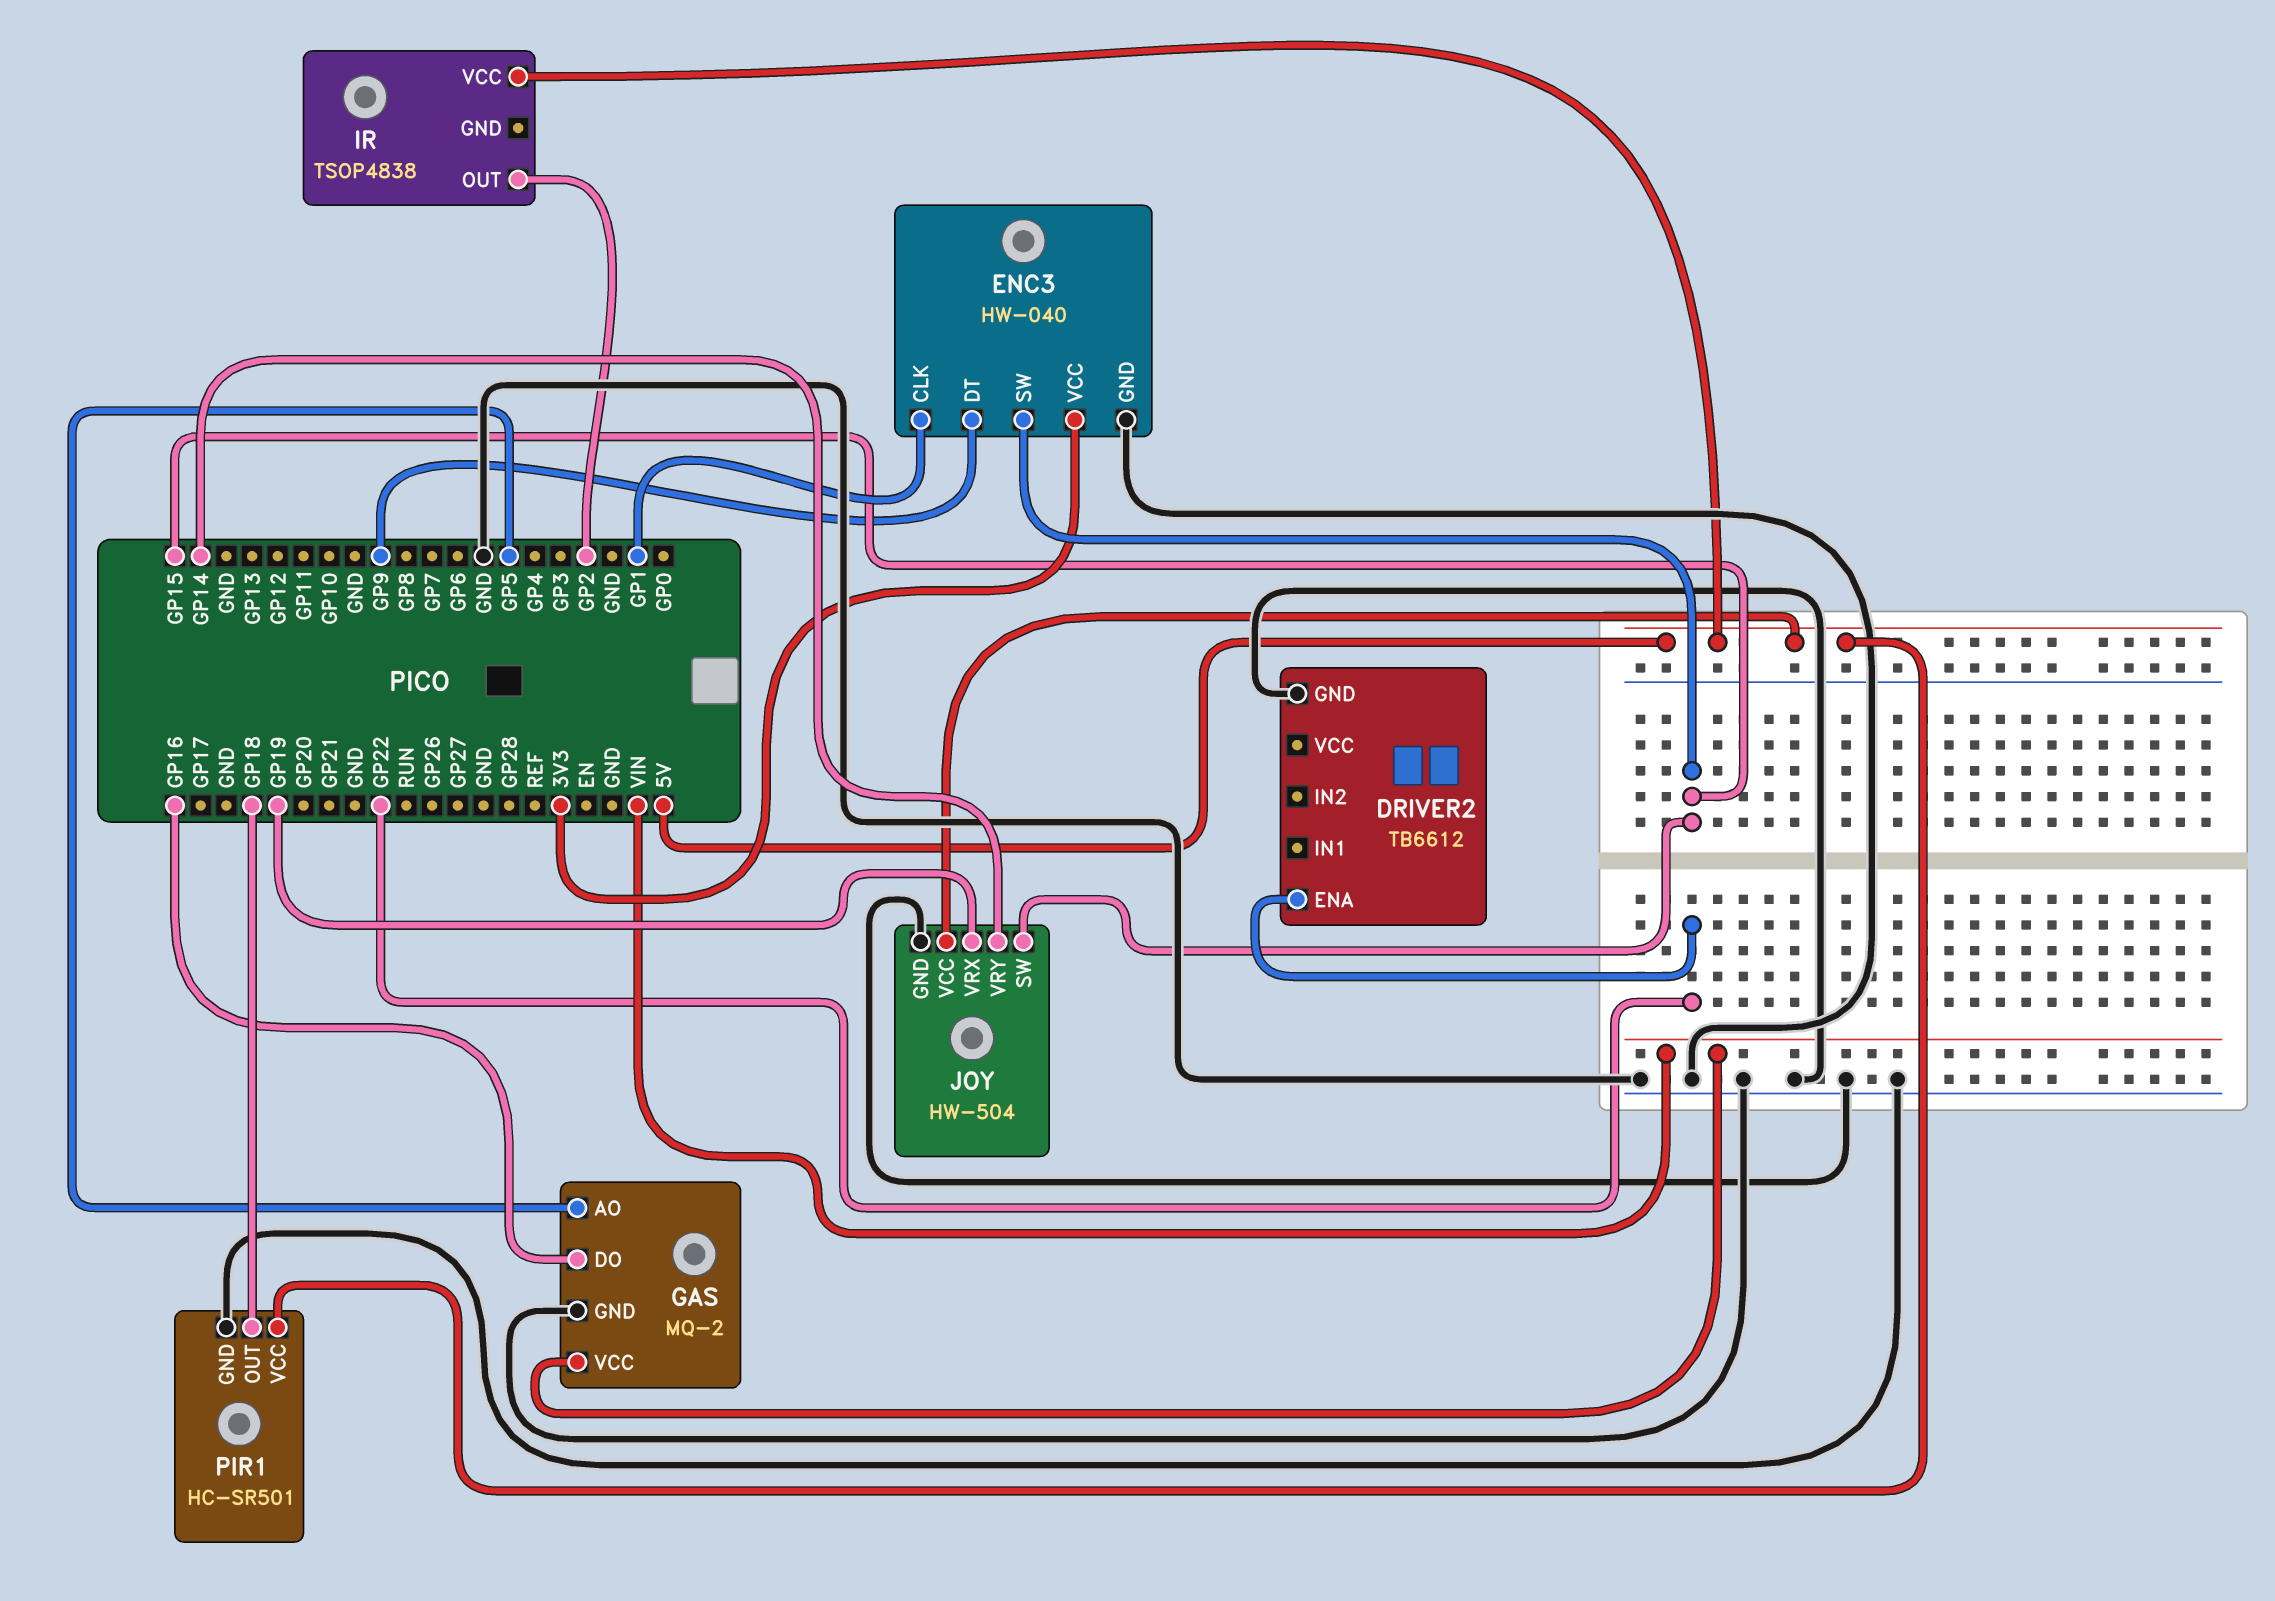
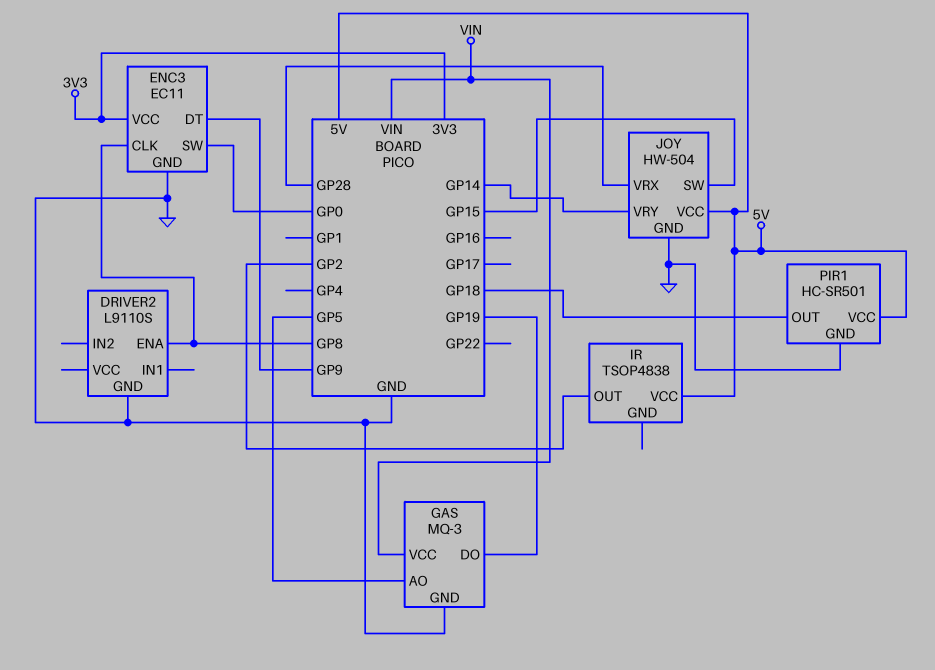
DRIVER2: TB6612 -> L9110S
DRIVER2 pin ENA: GP22 -> GP8
ENC3: HW-040 -> EC11
ENC3 pin CLK: GP1 -> GP8
ENC3 pin SW: GP15 -> GP0
GAS: MQ-2 -> MQ-3
GAS pin DO: GP16 -> GP19
JOY pin VRX: GP19 -> GP28

